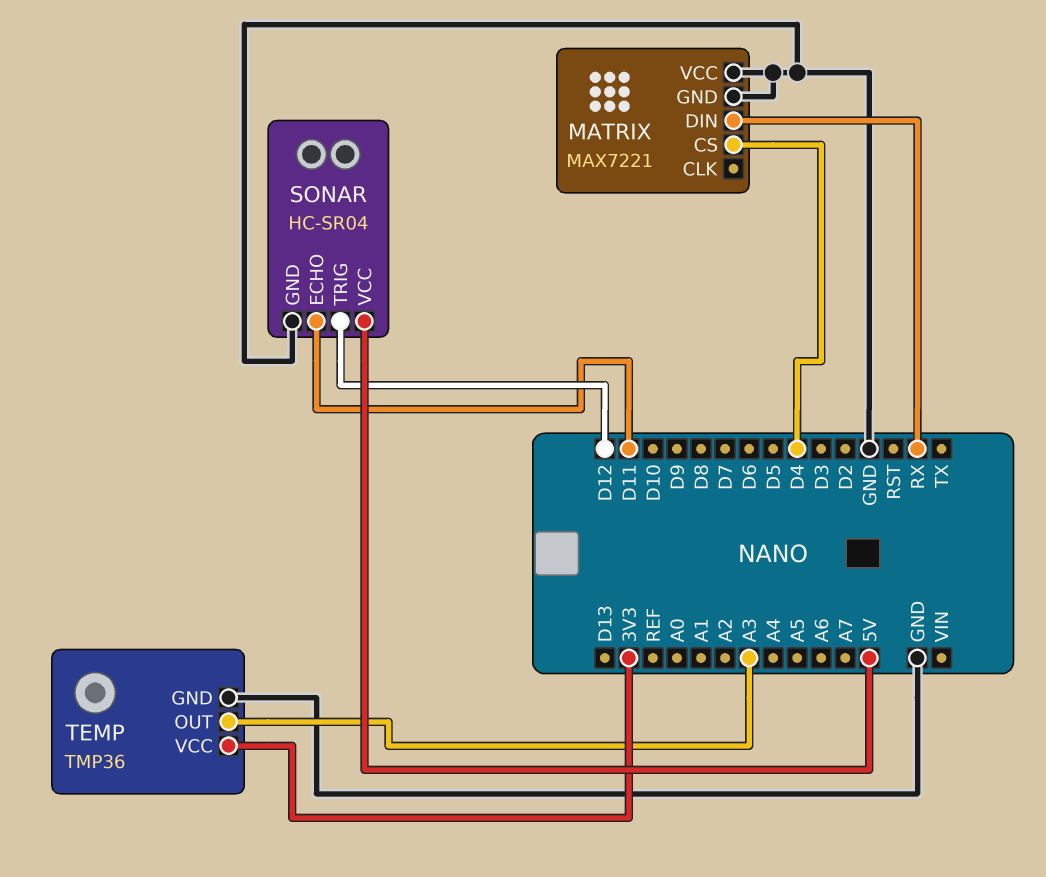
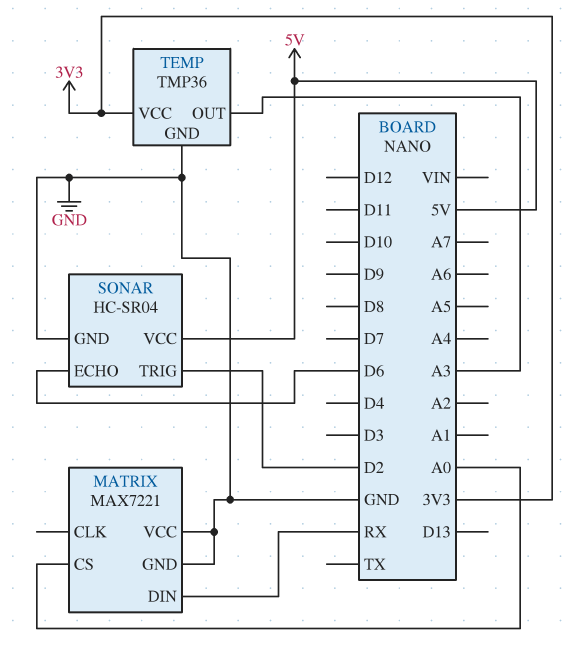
MATRIX pin CS: D4 -> A0
SONAR pin ECHO: D11 -> D6
SONAR pin TRIG: D12 -> D2

